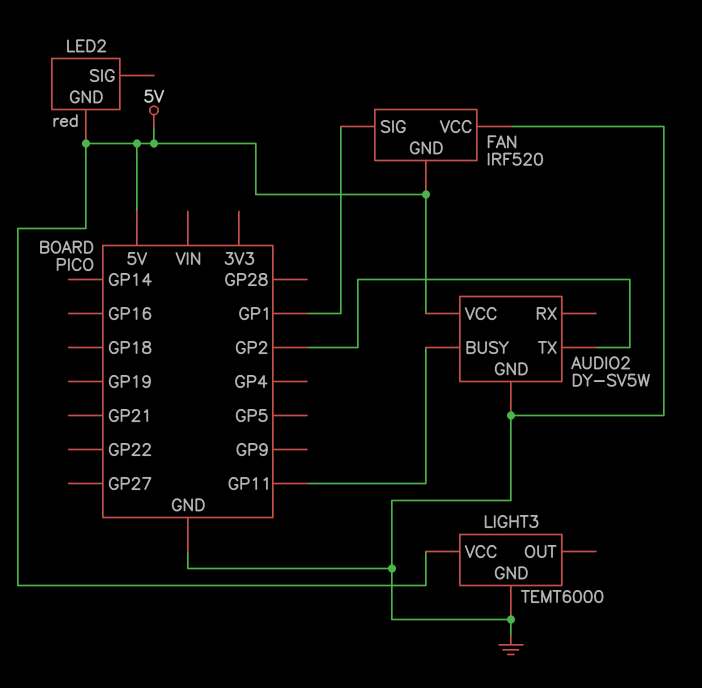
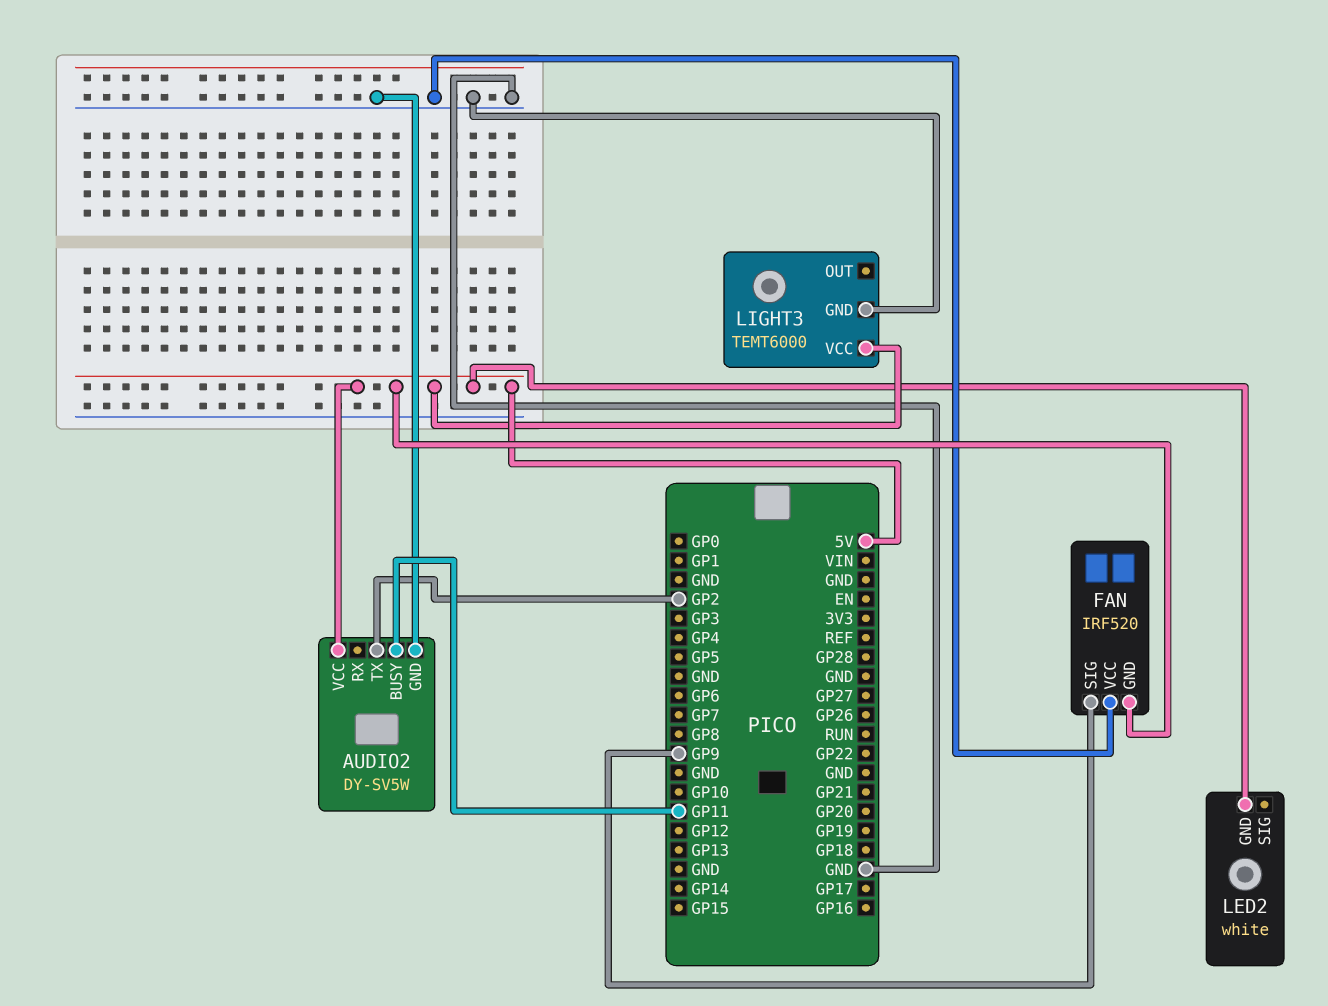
FAN pin SIG: GP1 -> GP9
LED2: red -> white

